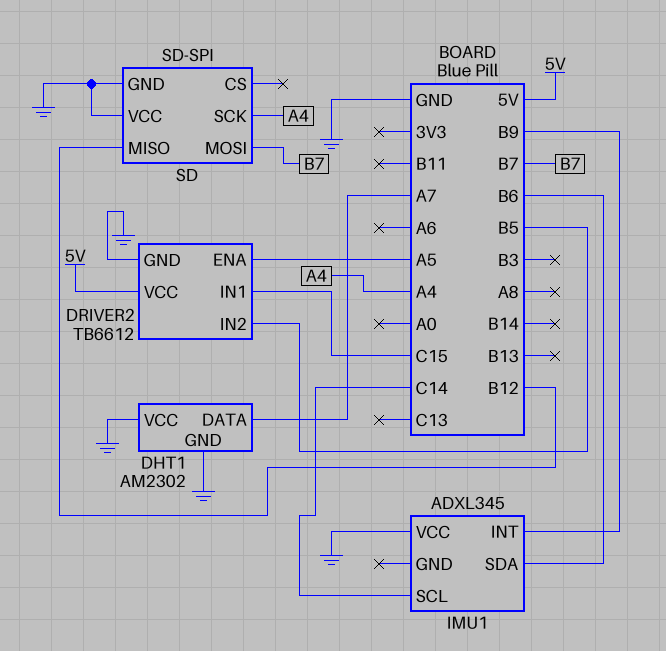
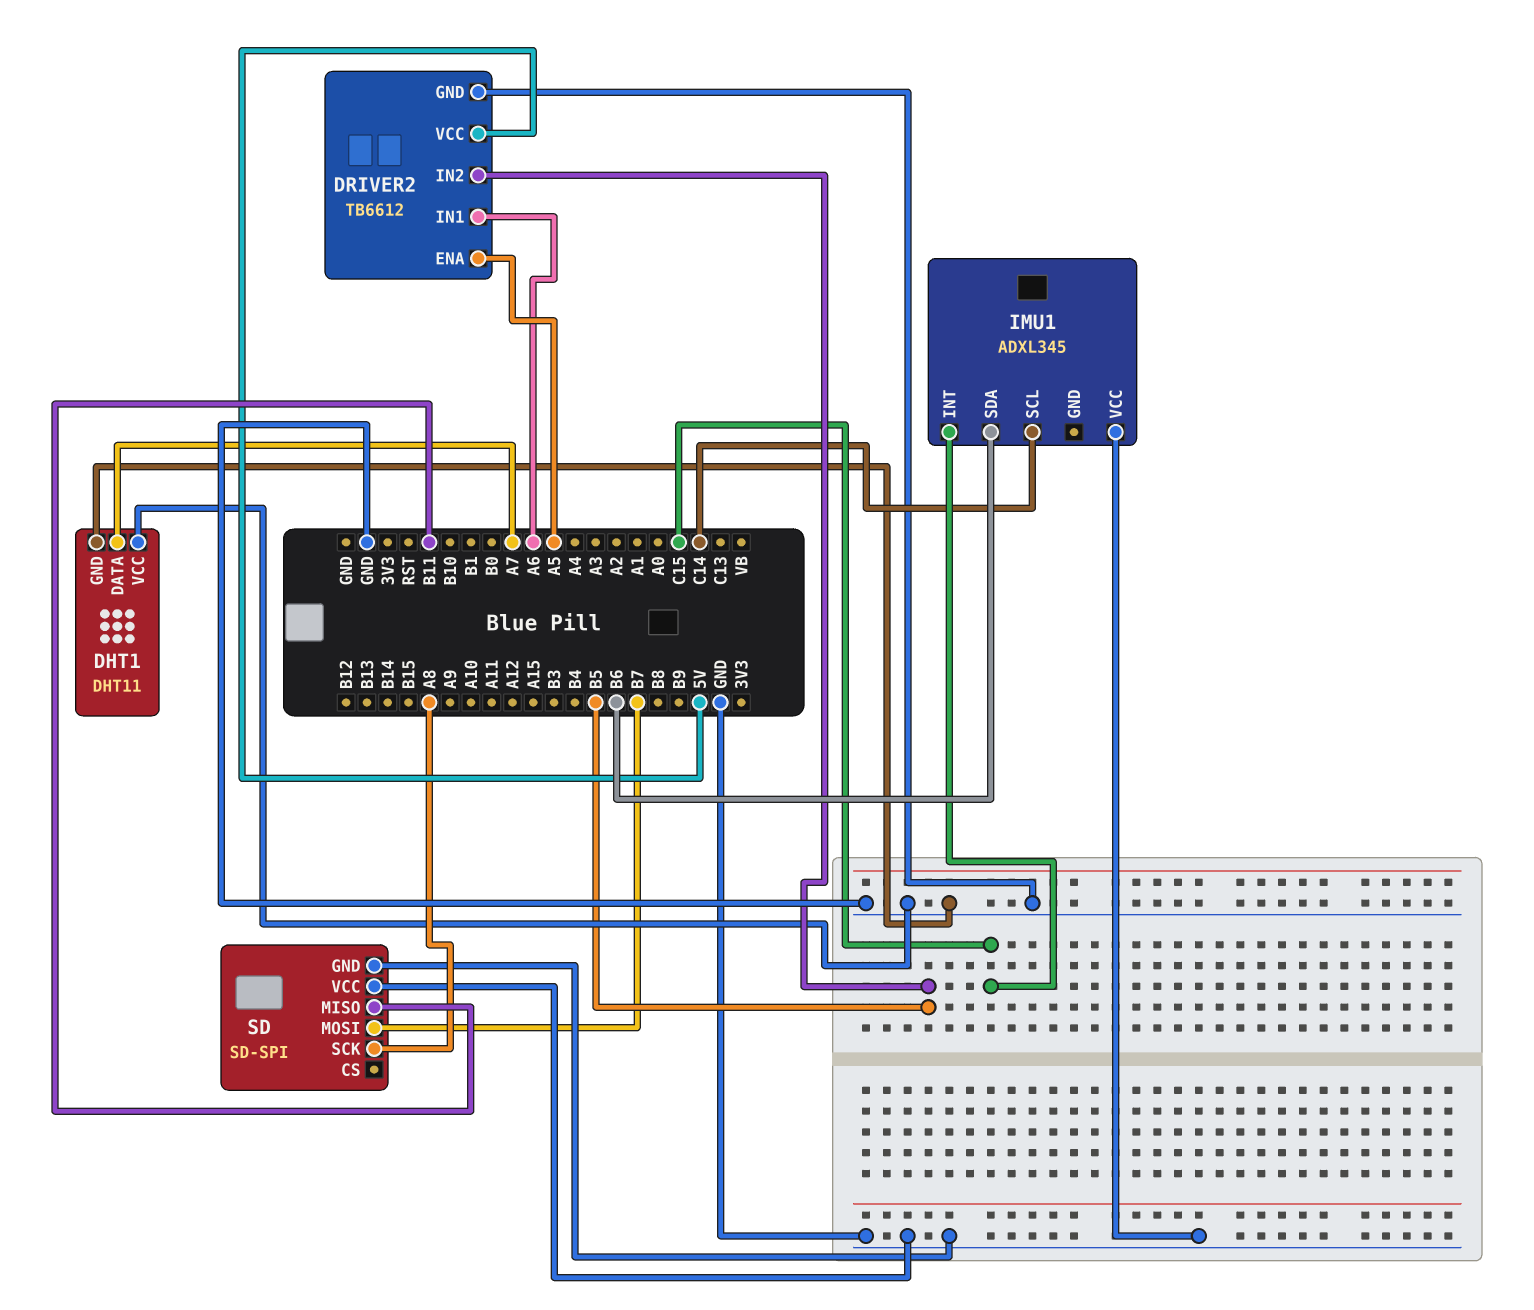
DHT1: AM2302 -> DHT11
DRIVER2 pin IN1: C15 -> A6
IMU1 pin INT: B9 -> C15
SD pin MISO: B12 -> B11
SD pin SCK: A4 -> A8

